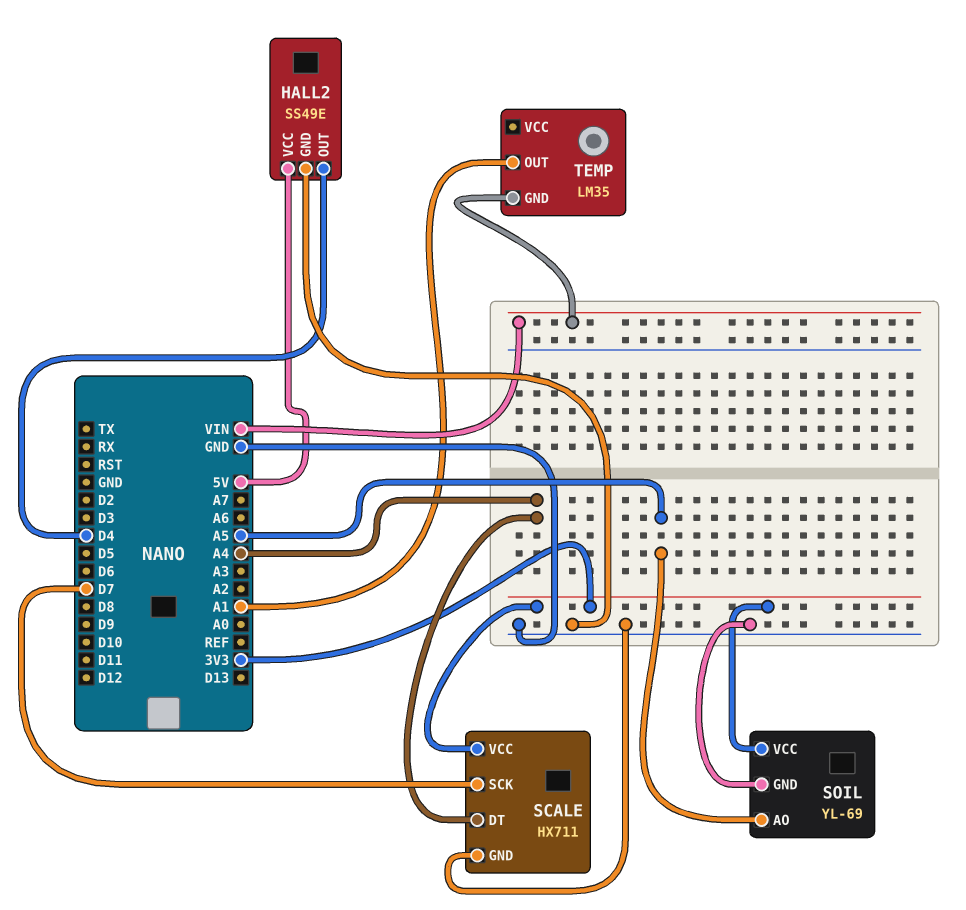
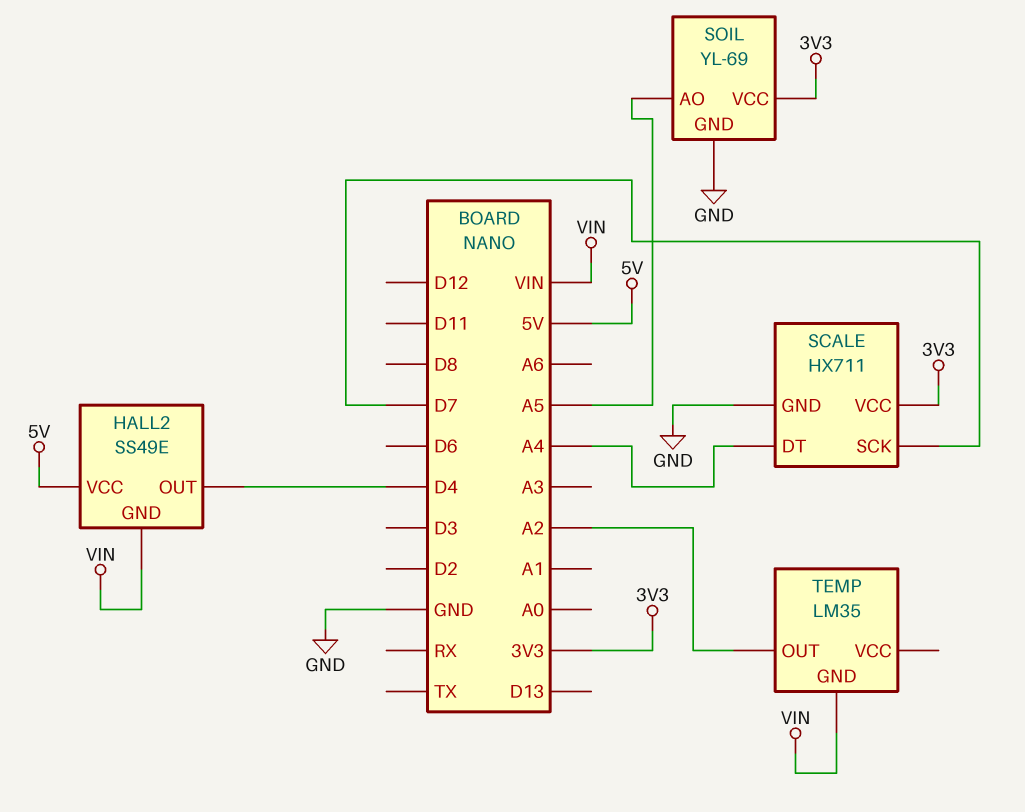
HALL2 pin GND: GND -> VIN
TEMP pin OUT: A1 -> A2

